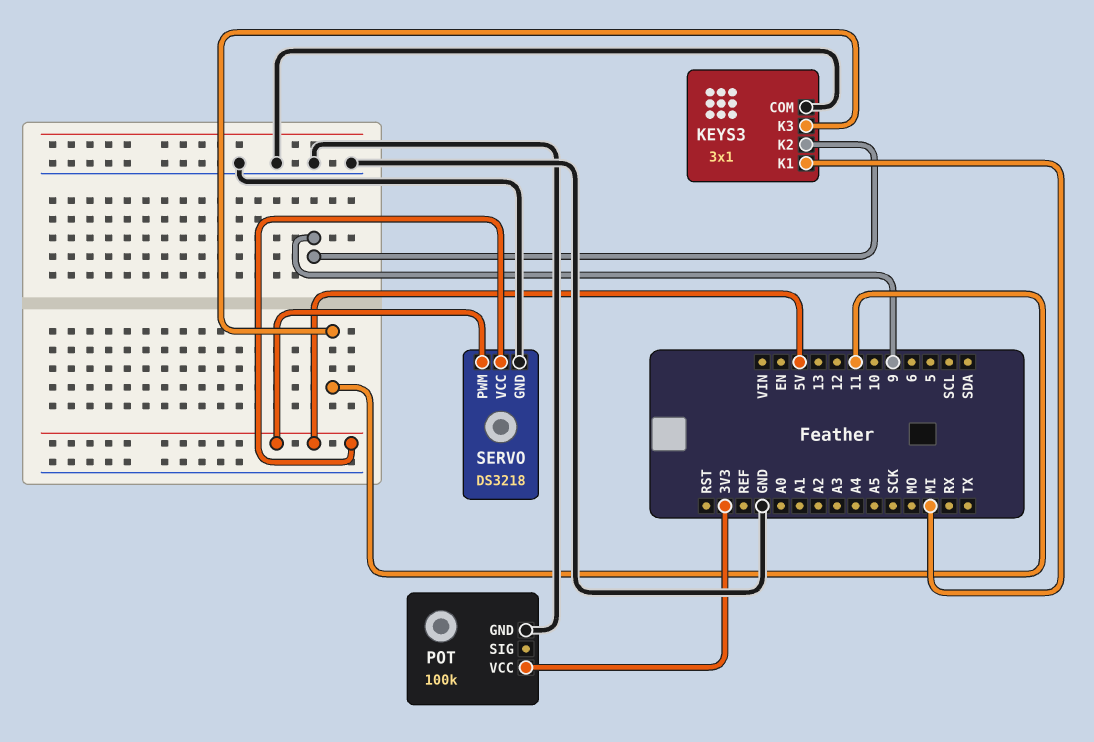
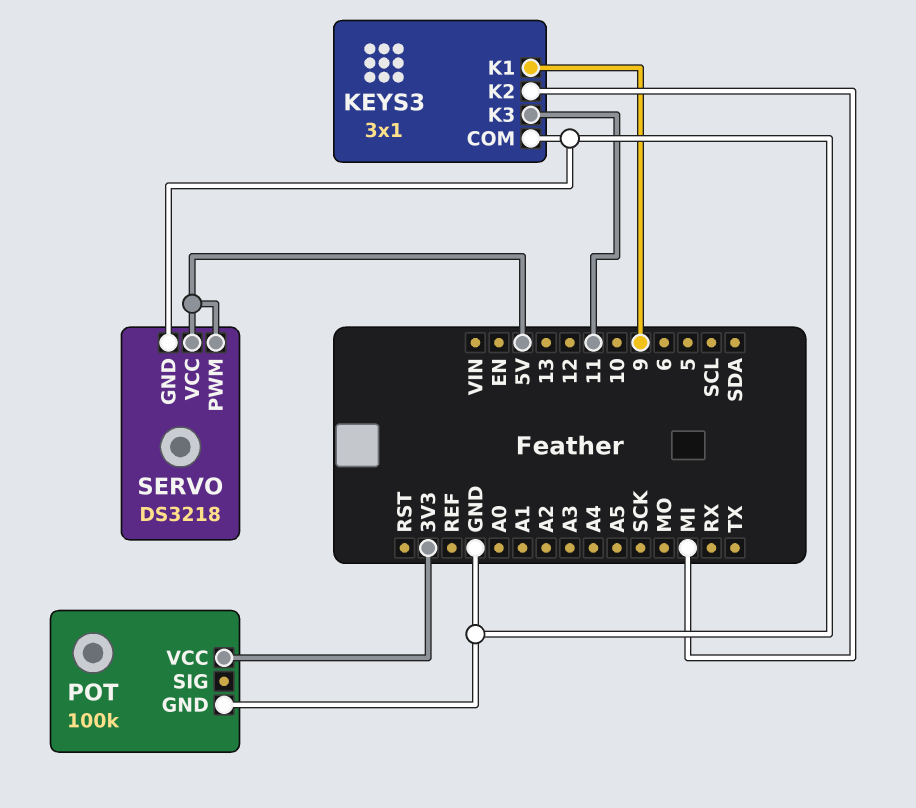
KEYS3 pin K1: MI -> 9
KEYS3 pin K2: 9 -> MI

